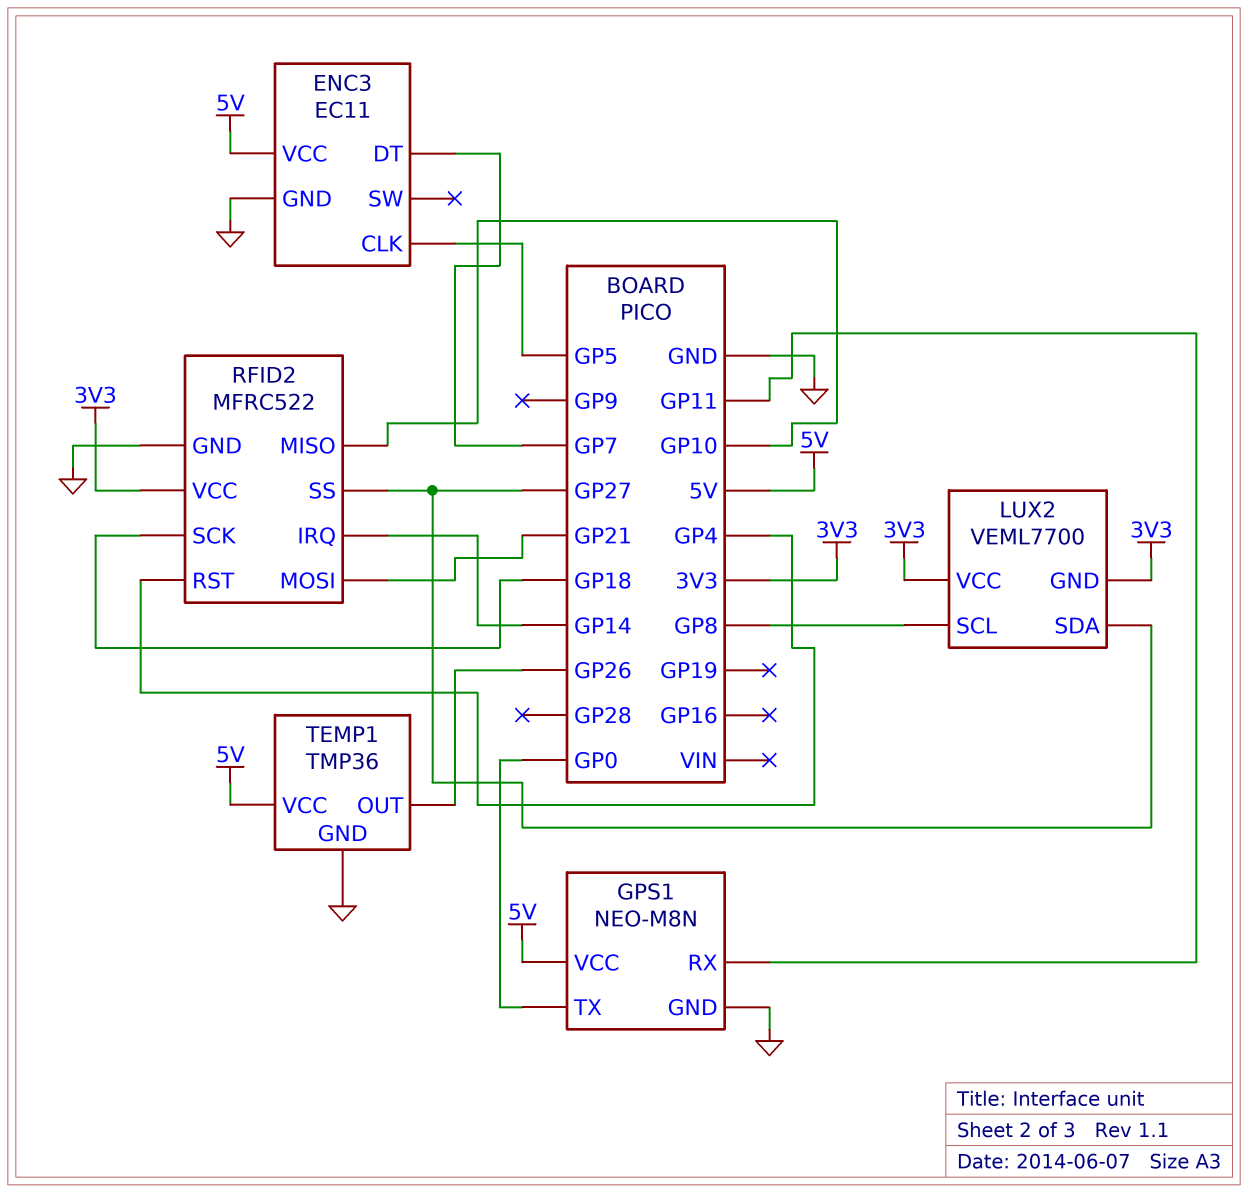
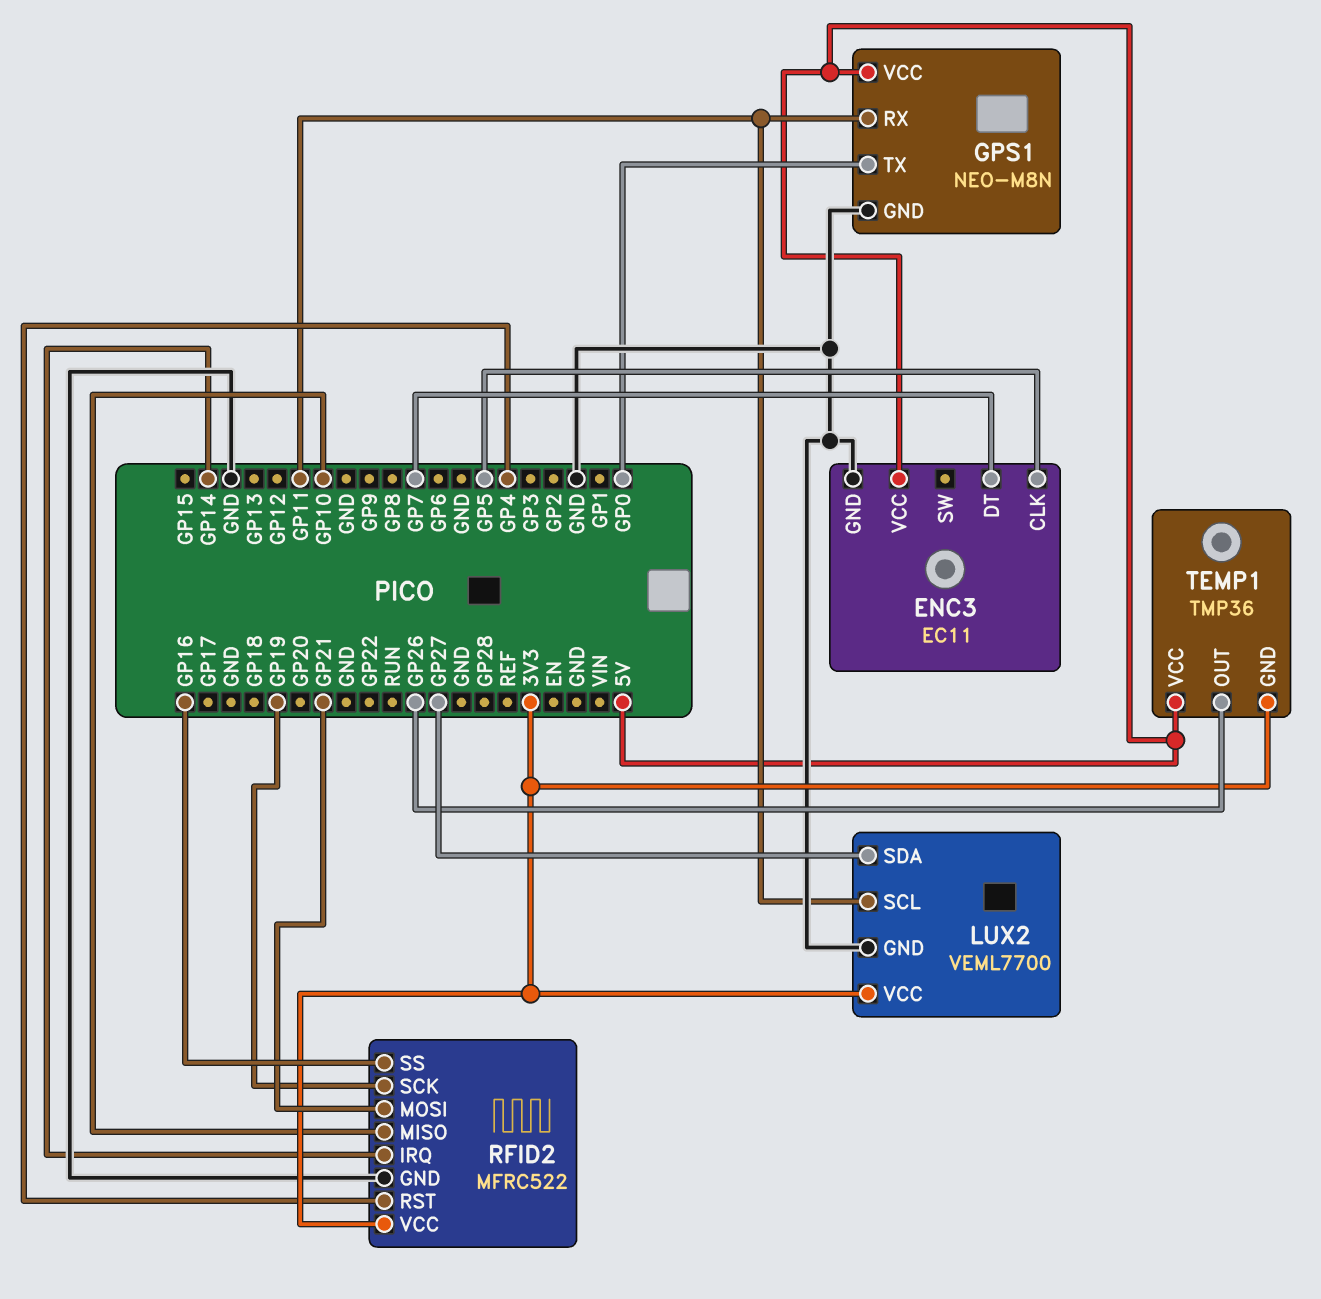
LUX2 pin GND: 3V3 -> GND
LUX2 pin SCL: GP8 -> GP11
RFID2 pin SCK: GP18 -> GP19
RFID2 pin SS: GP27 -> GP16
TEMP1 pin GND: GND -> 3V3

